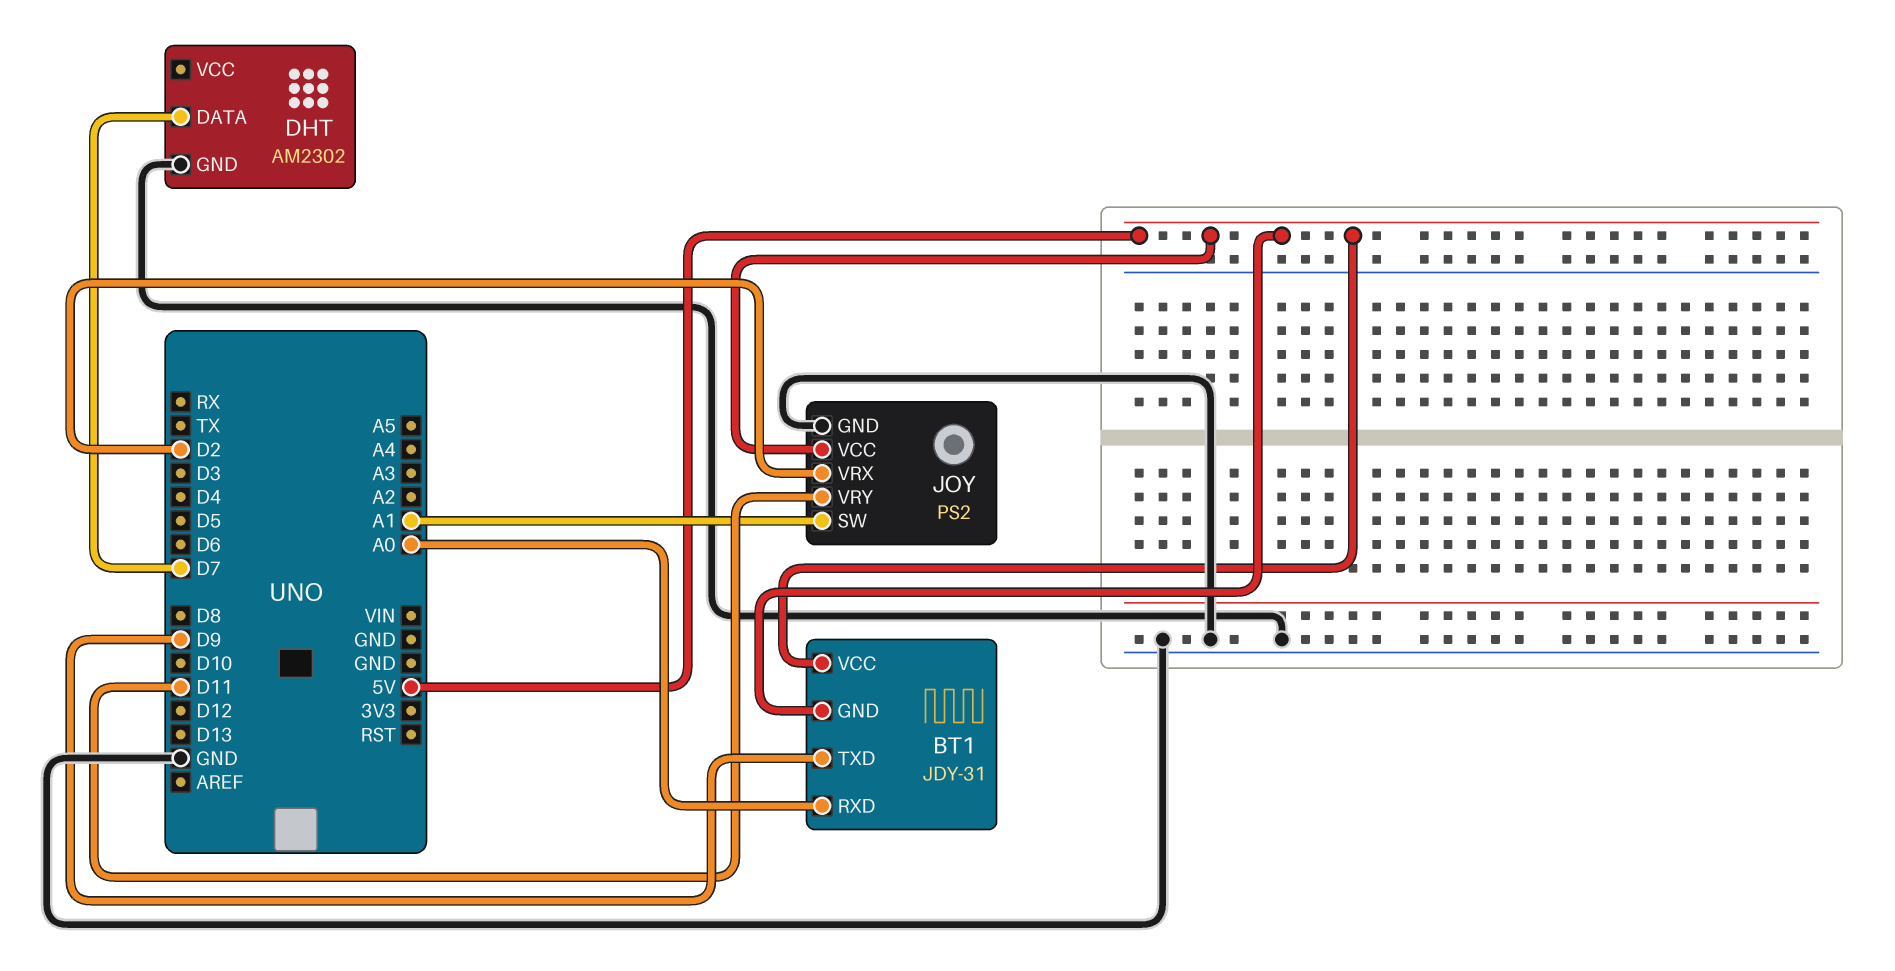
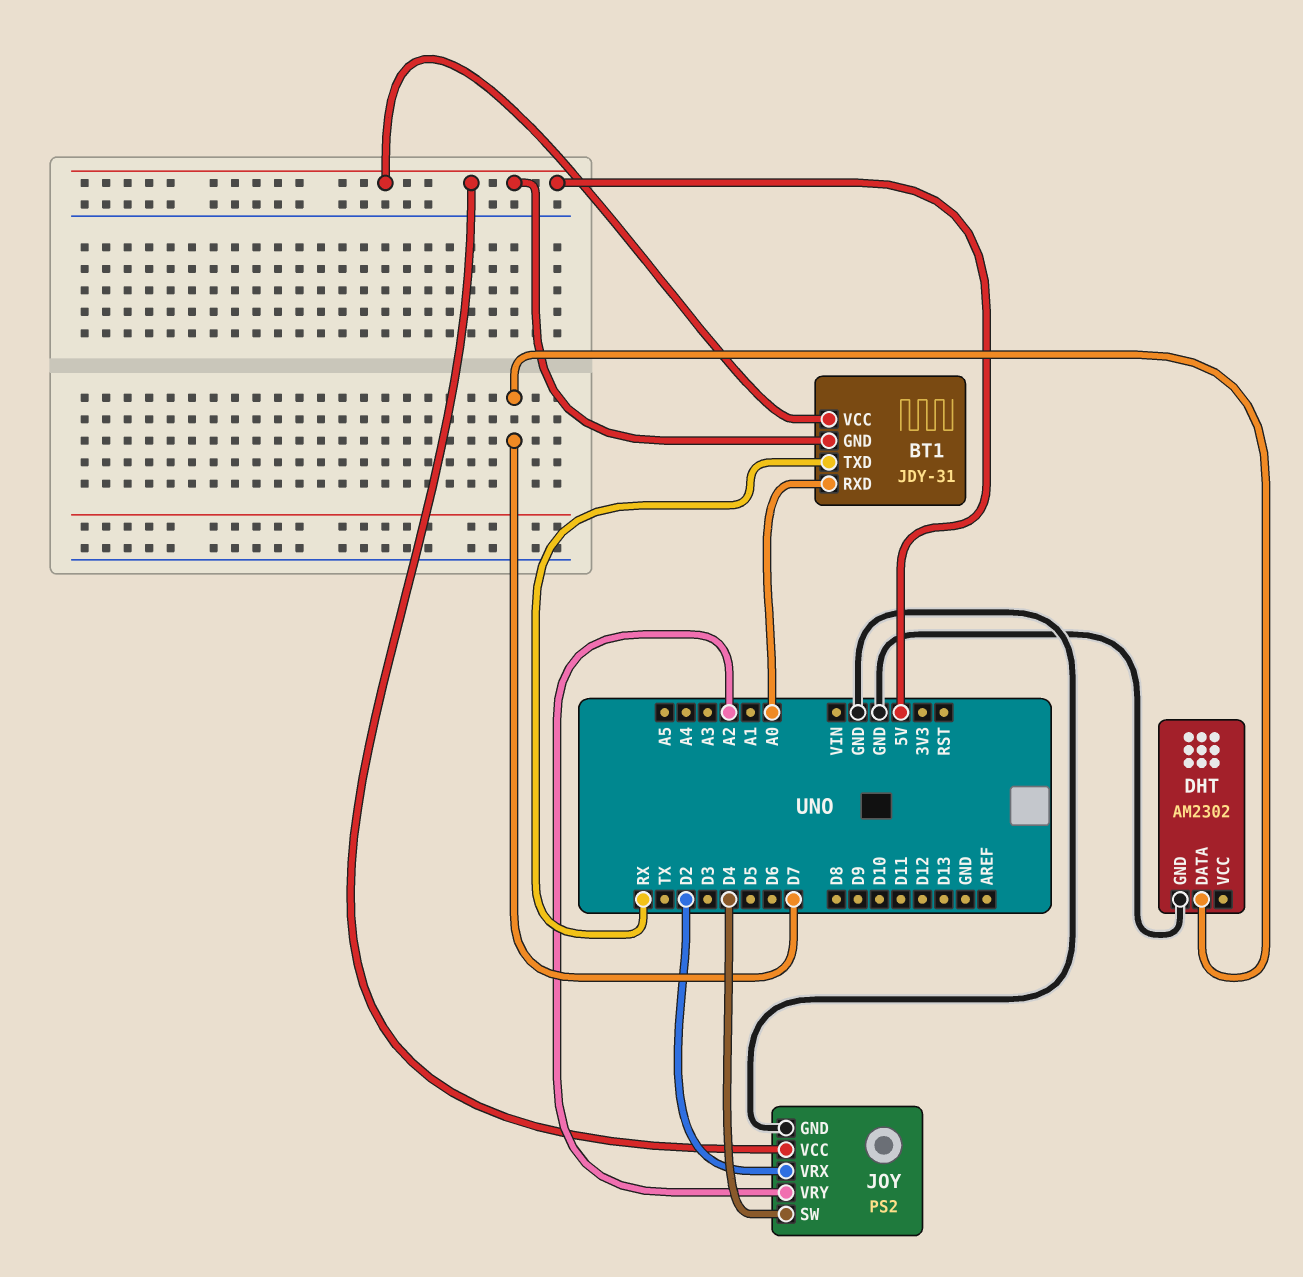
BT1 pin TXD: D9 -> RX
JOY pin SW: A1 -> D4
JOY pin VRY: D11 -> A2

